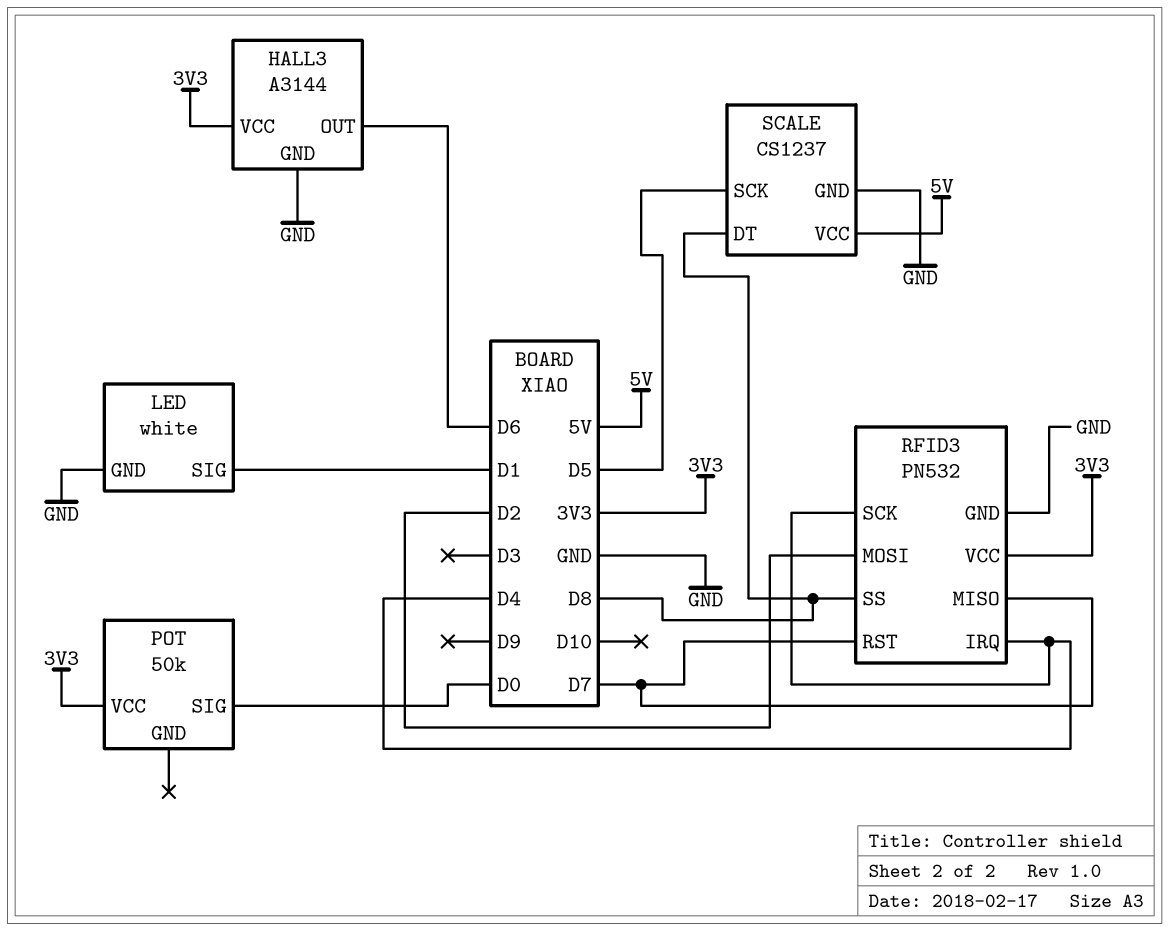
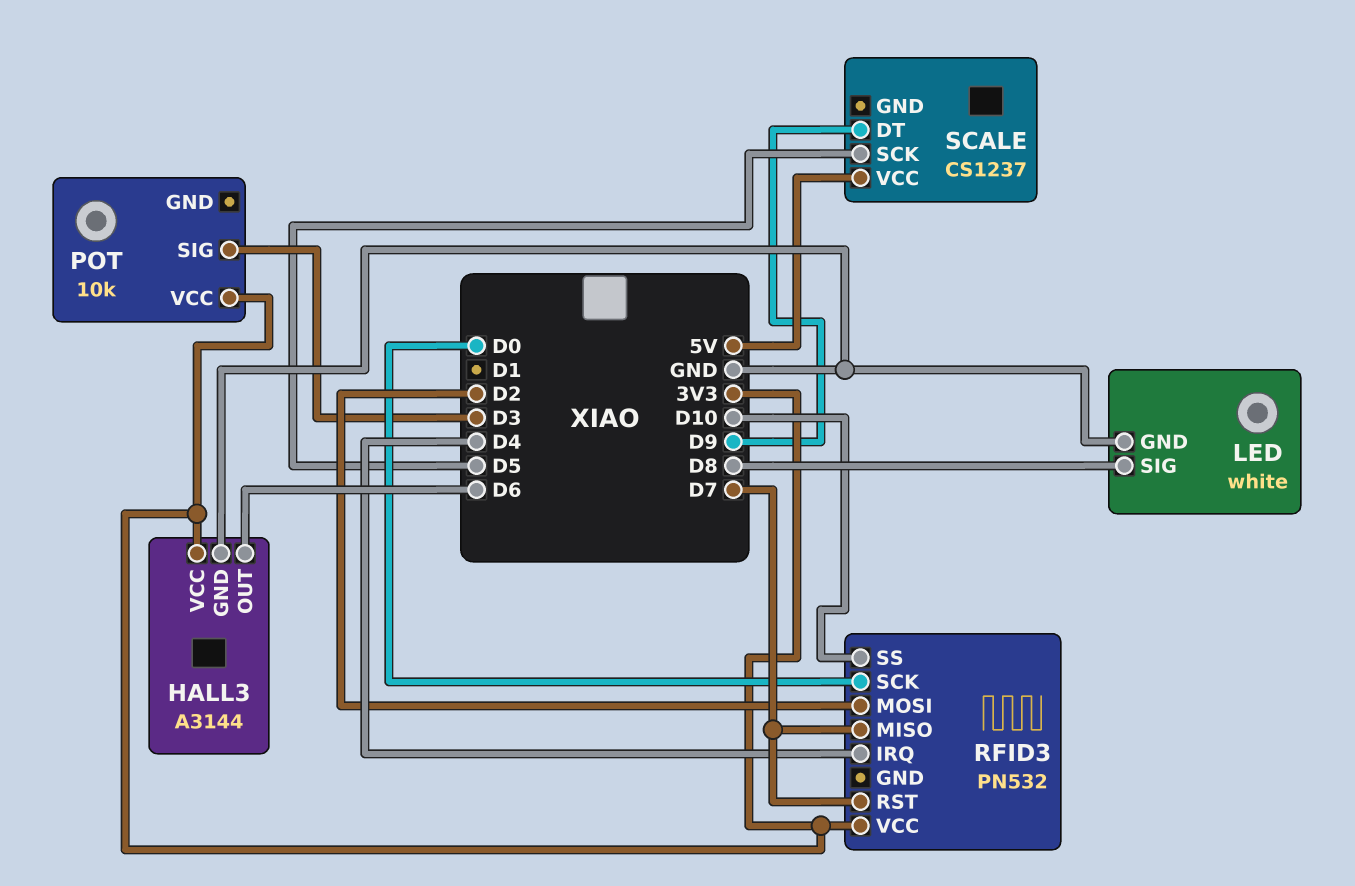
LED pin SIG: D1 -> D8
POT: 50k -> 10k
POT pin SIG: D0 -> D3
RFID3 pin GND: GND -> none
RFID3 pin SCK: D4 -> D0
RFID3 pin SS: D8 -> D10
SCALE pin DT: D8 -> D9
SCALE pin GND: GND -> none

